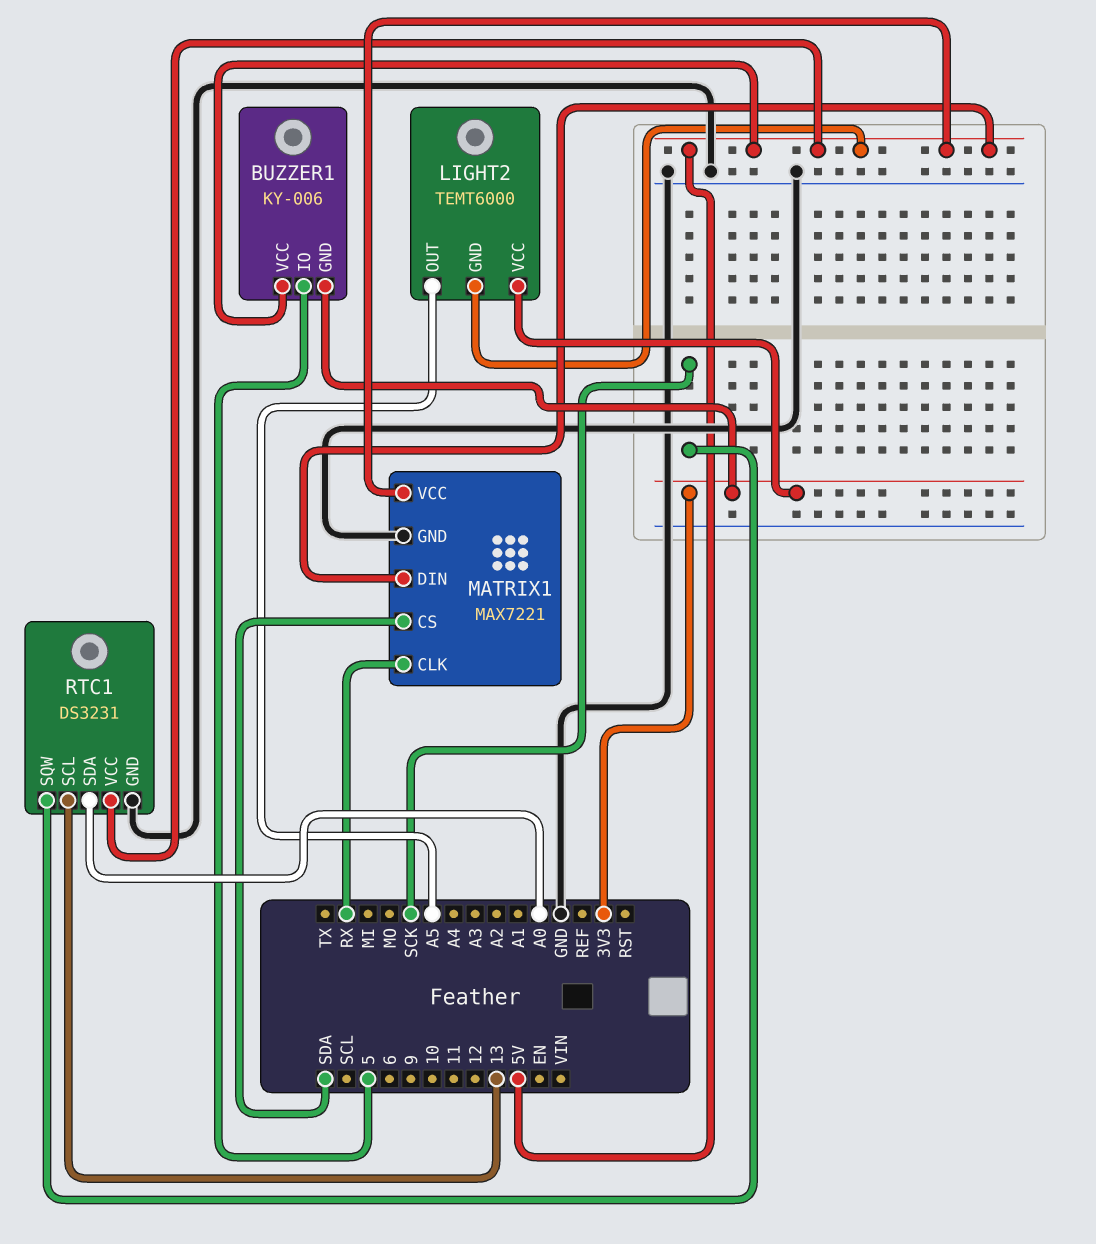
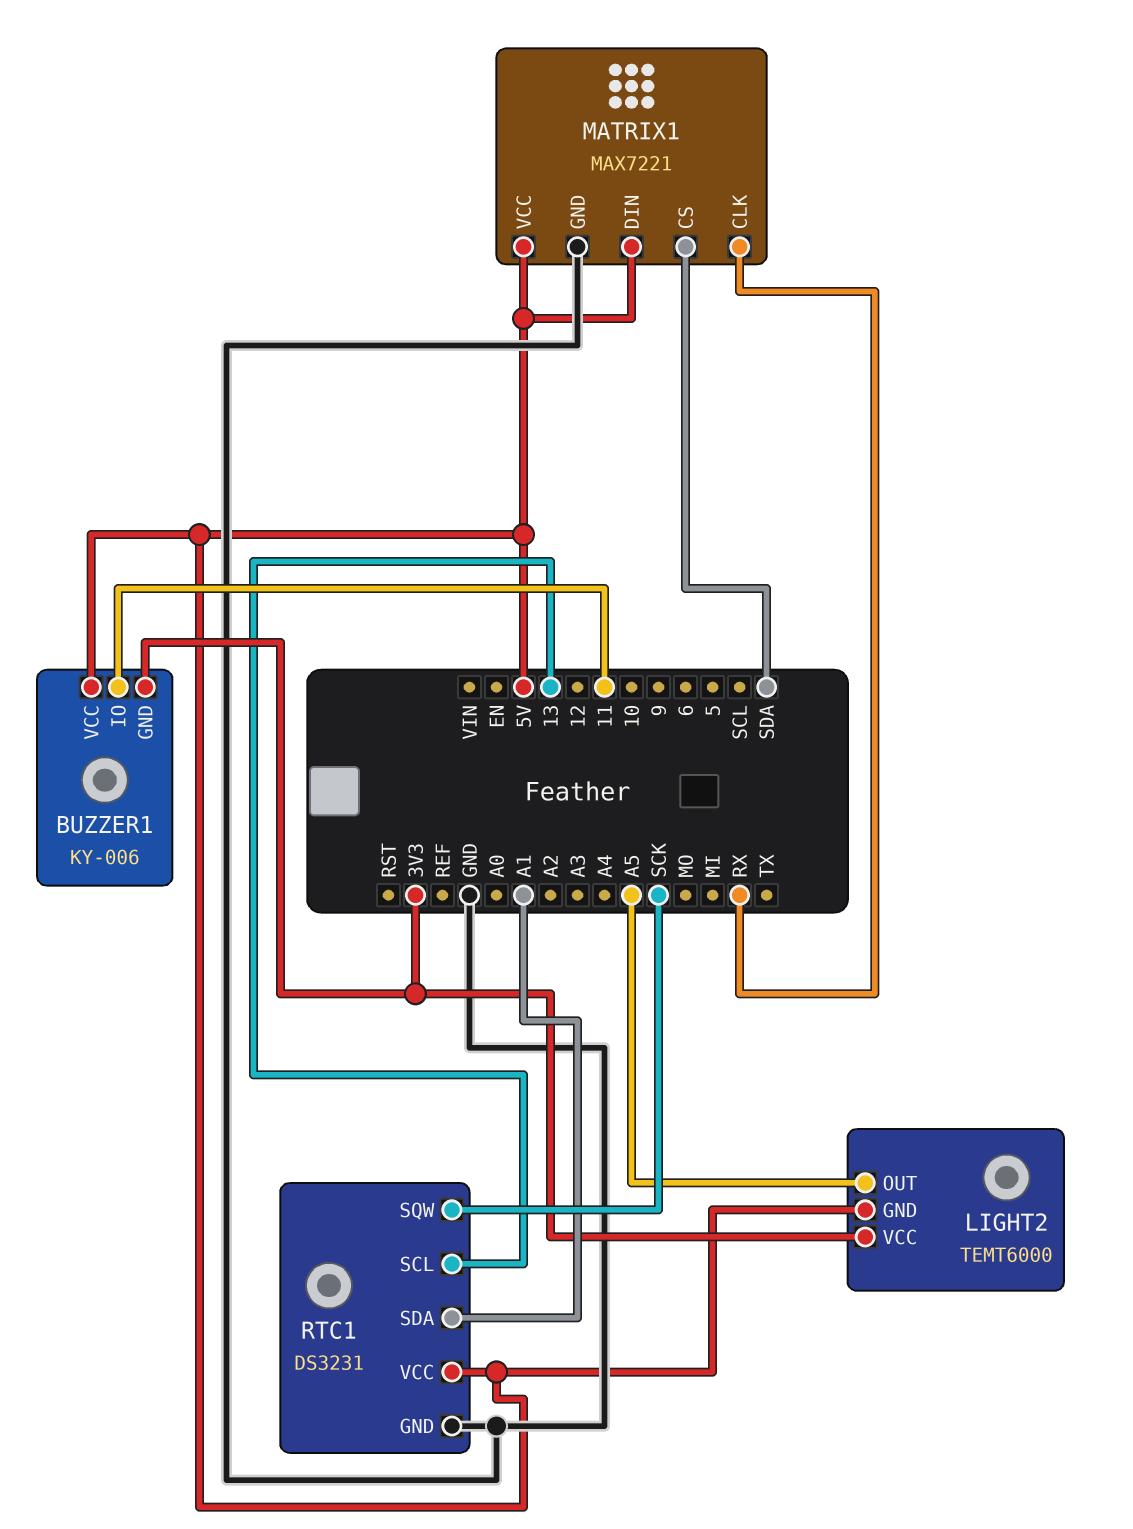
BUZZER1 pin IO: 5 -> 11
RTC1 pin SDA: A0 -> A1

